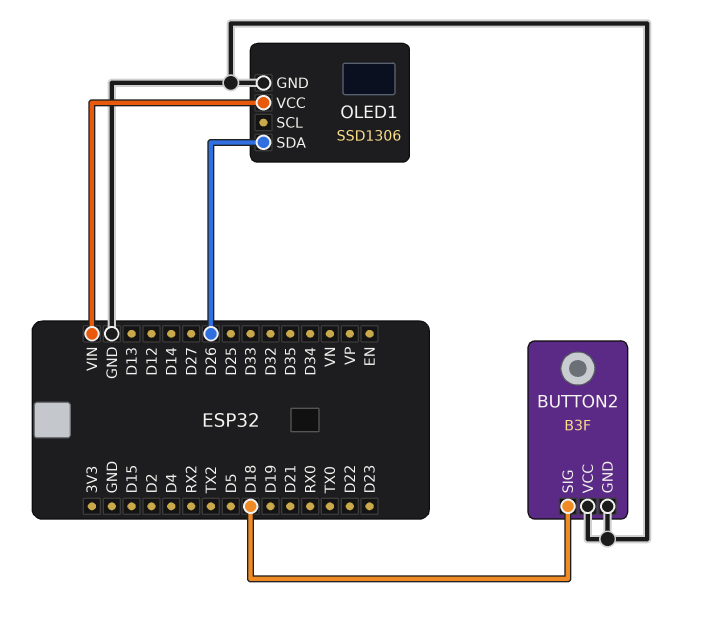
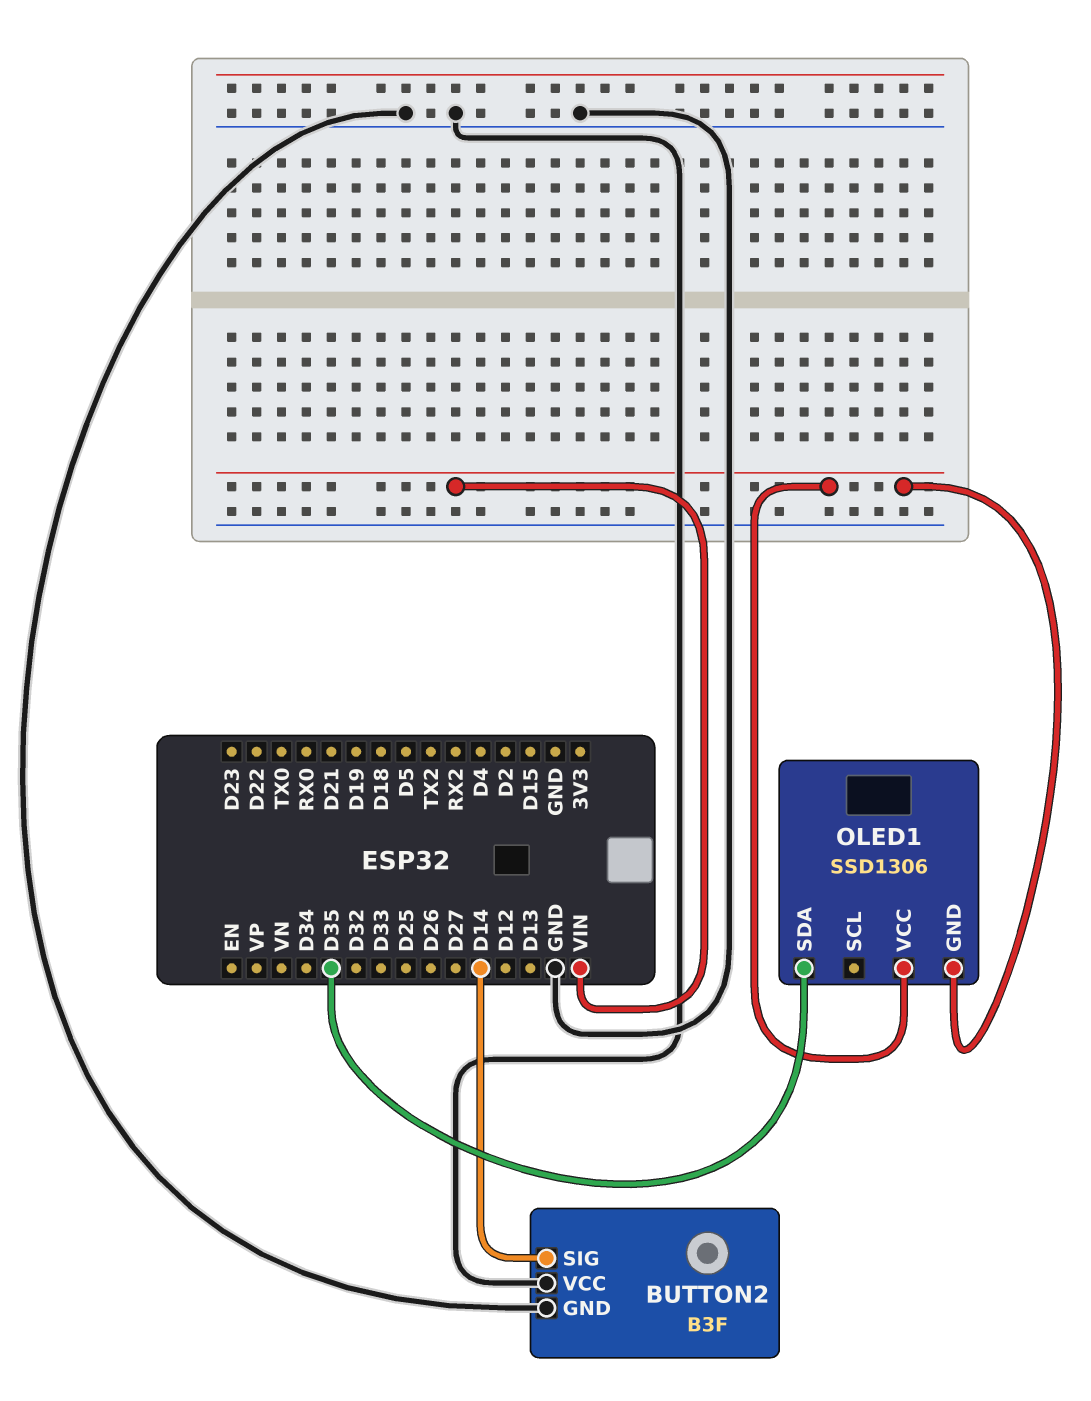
BUTTON2 pin SIG: D18 -> D14
OLED1 pin GND: GND -> VIN
OLED1 pin SDA: D26 -> D35

